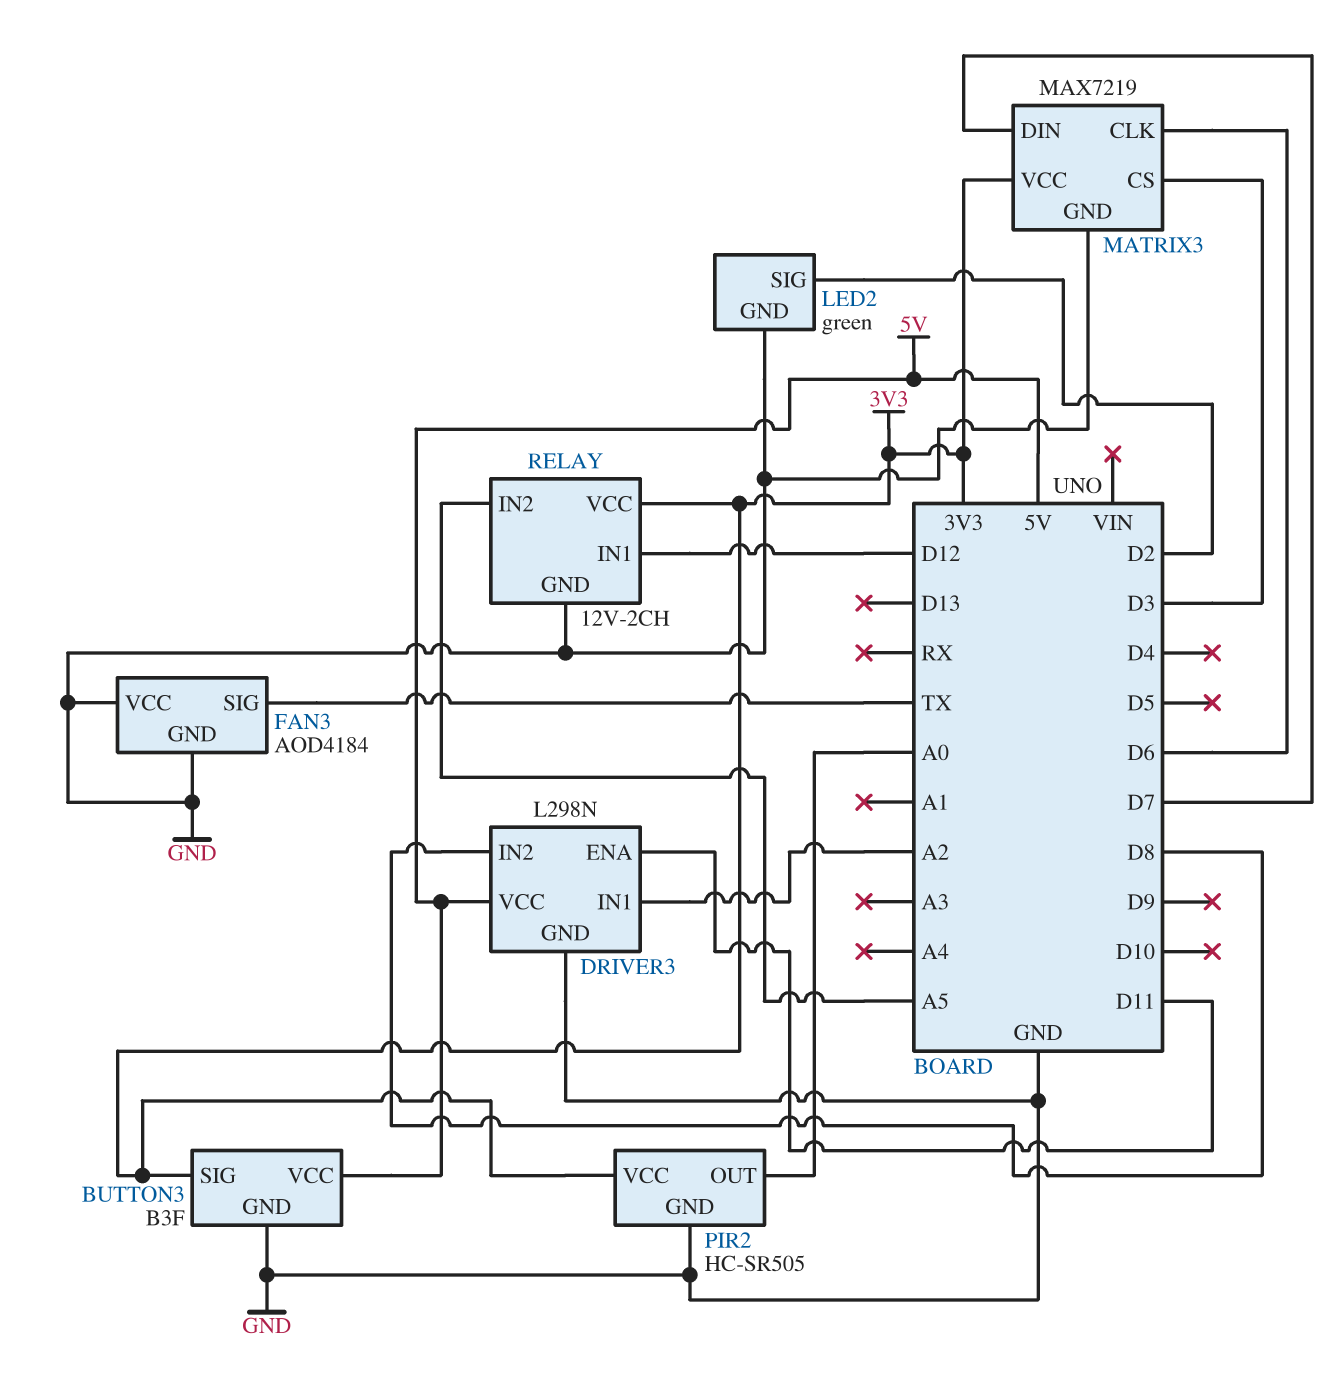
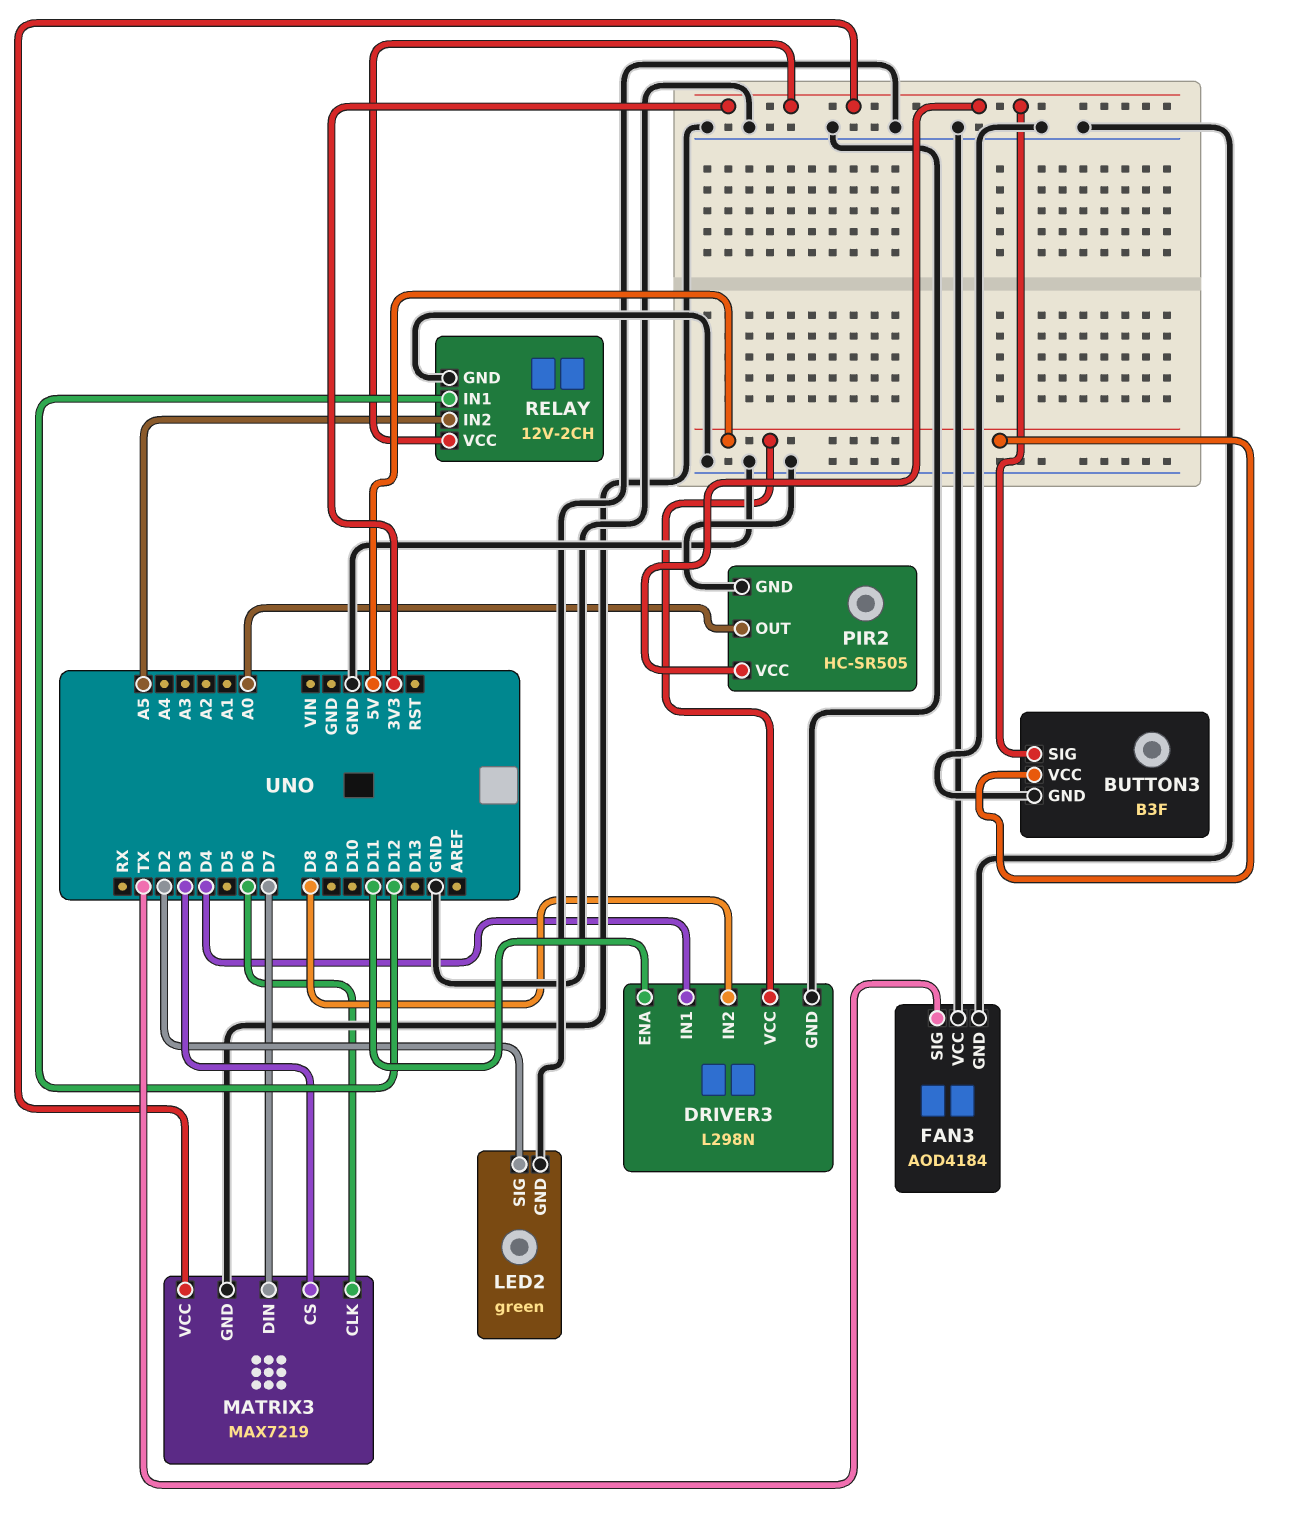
DRIVER3 pin IN1: A2 -> D4

